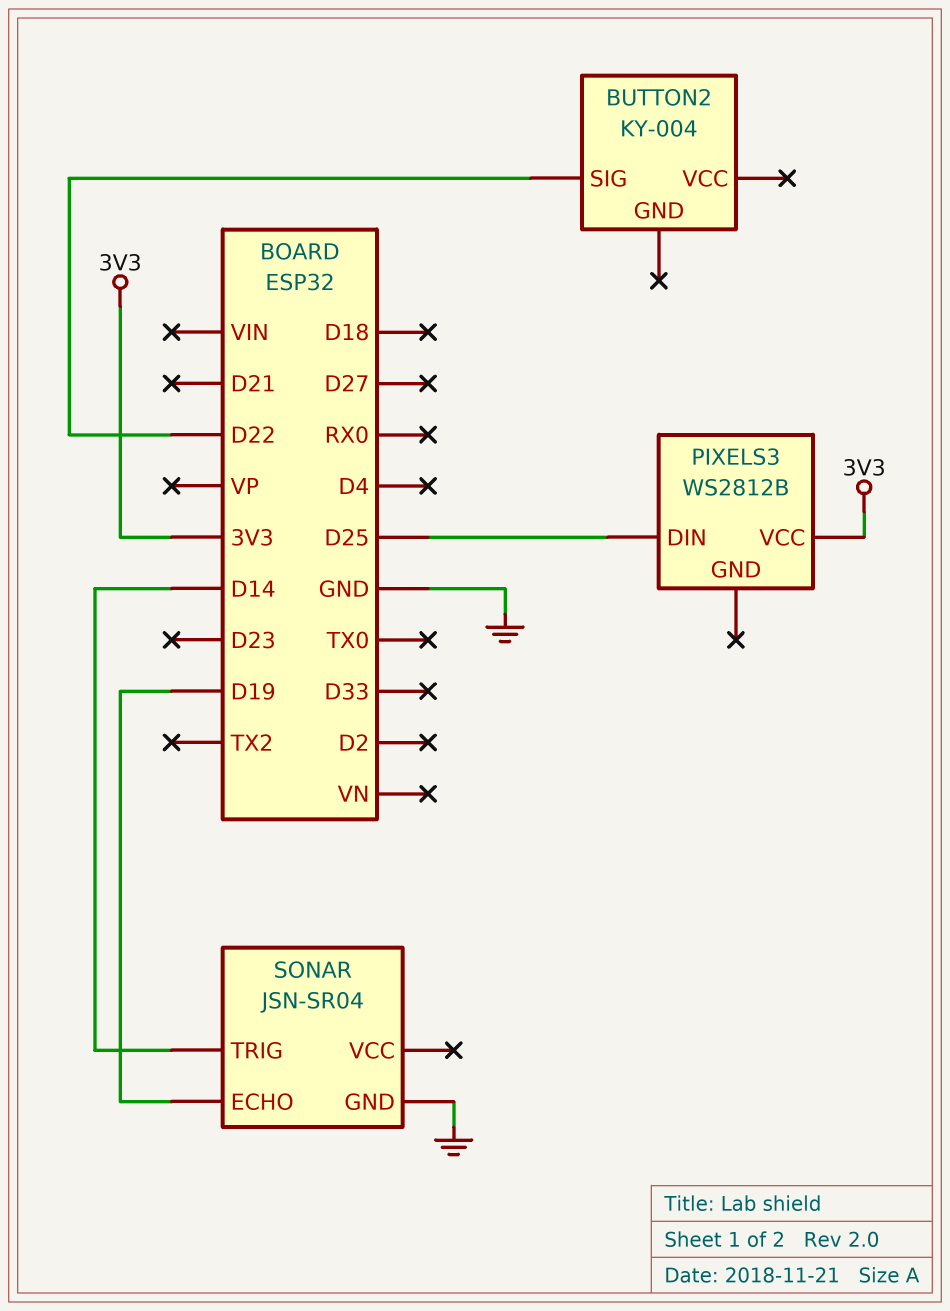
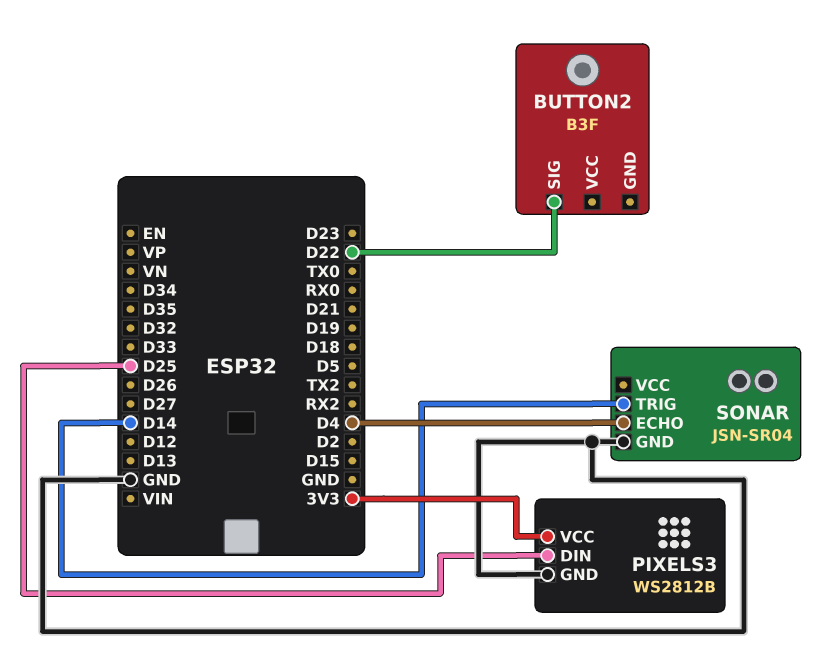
BUTTON2: KY-004 -> B3F
PIXELS3 pin GND: none -> GND
SONAR pin ECHO: D19 -> D4

